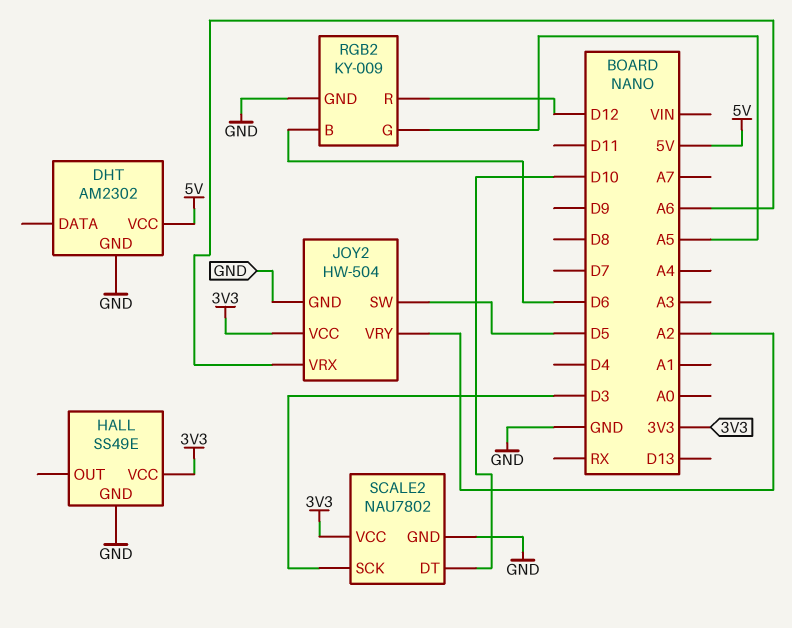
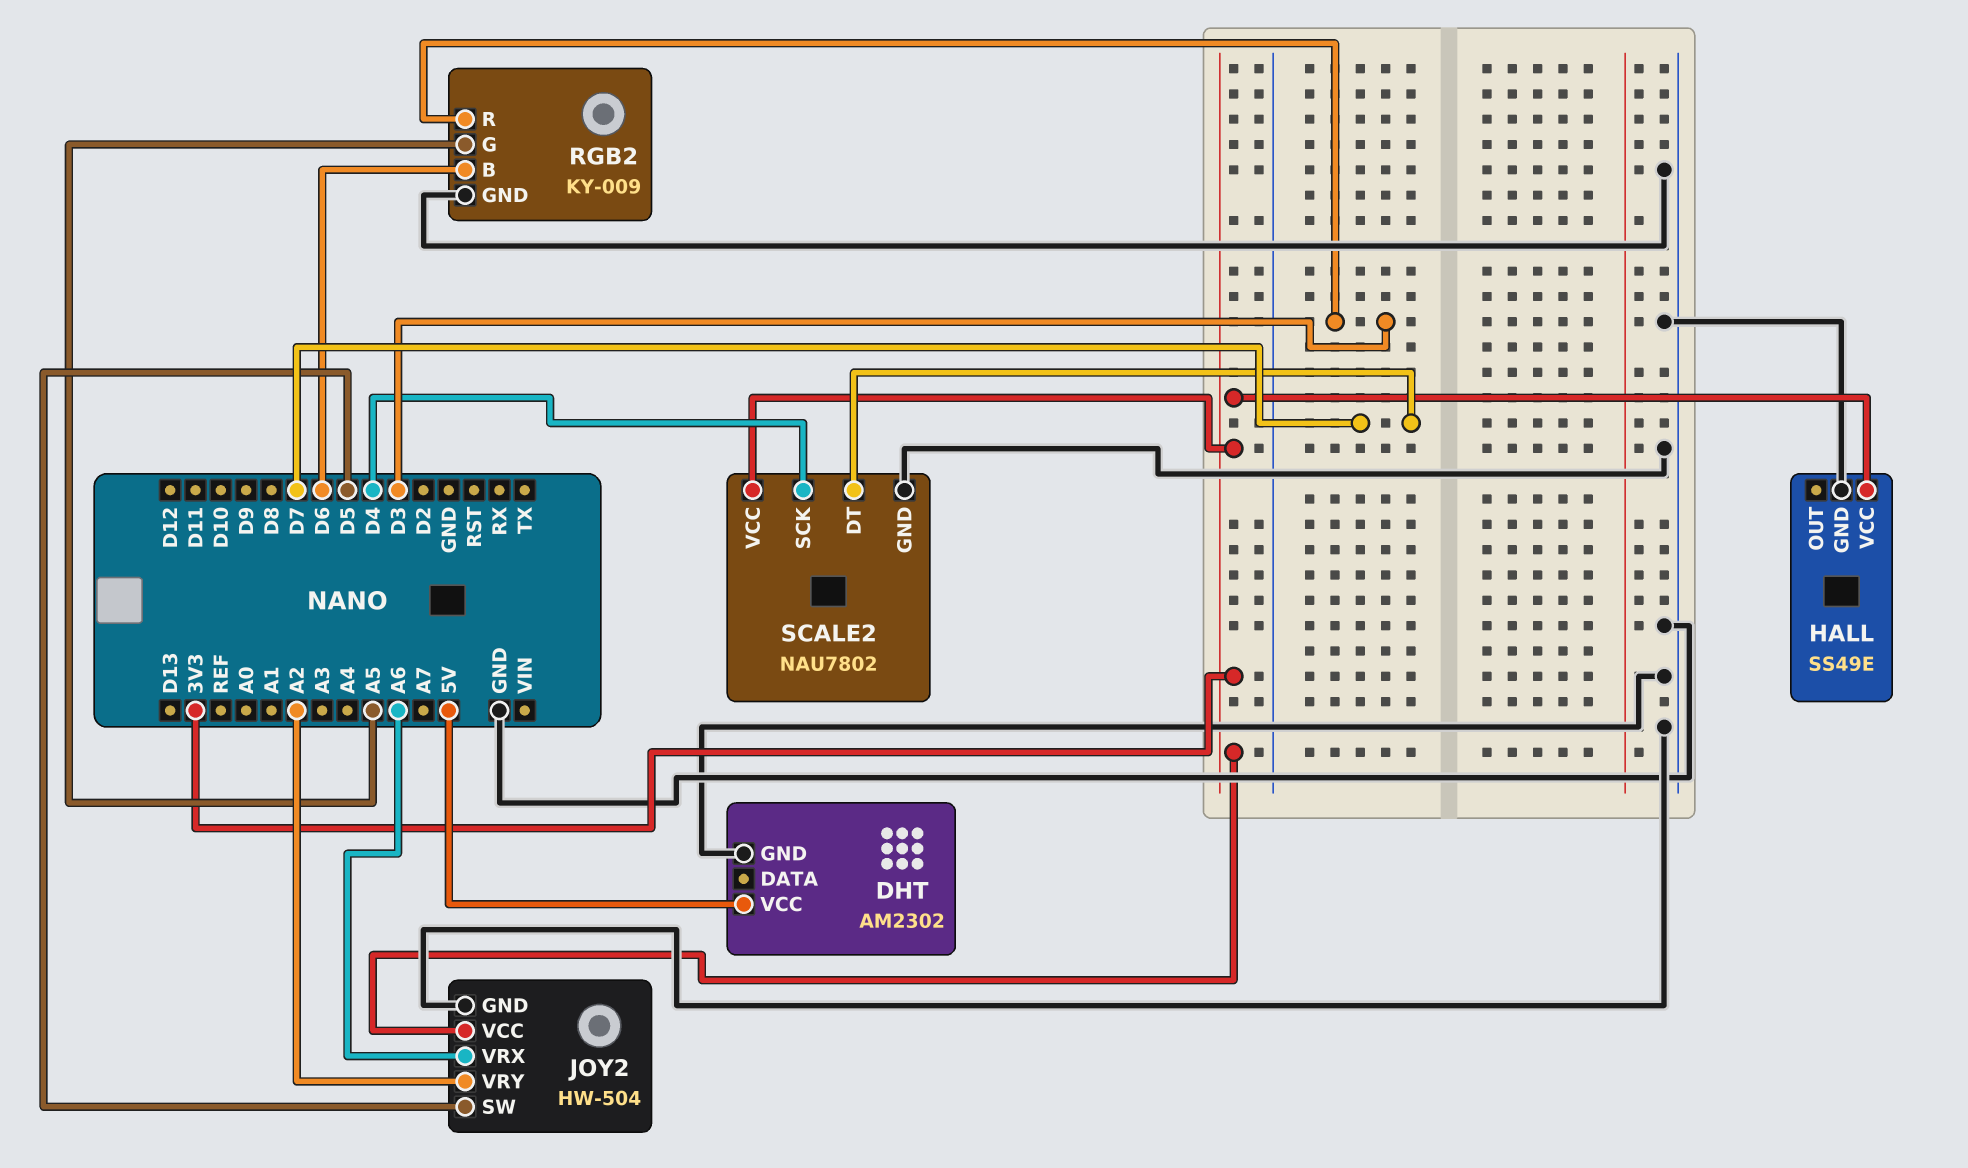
RGB2 pin R: D12 -> D3
SCALE2 pin DT: D10 -> D7
SCALE2 pin SCK: D3 -> D4

